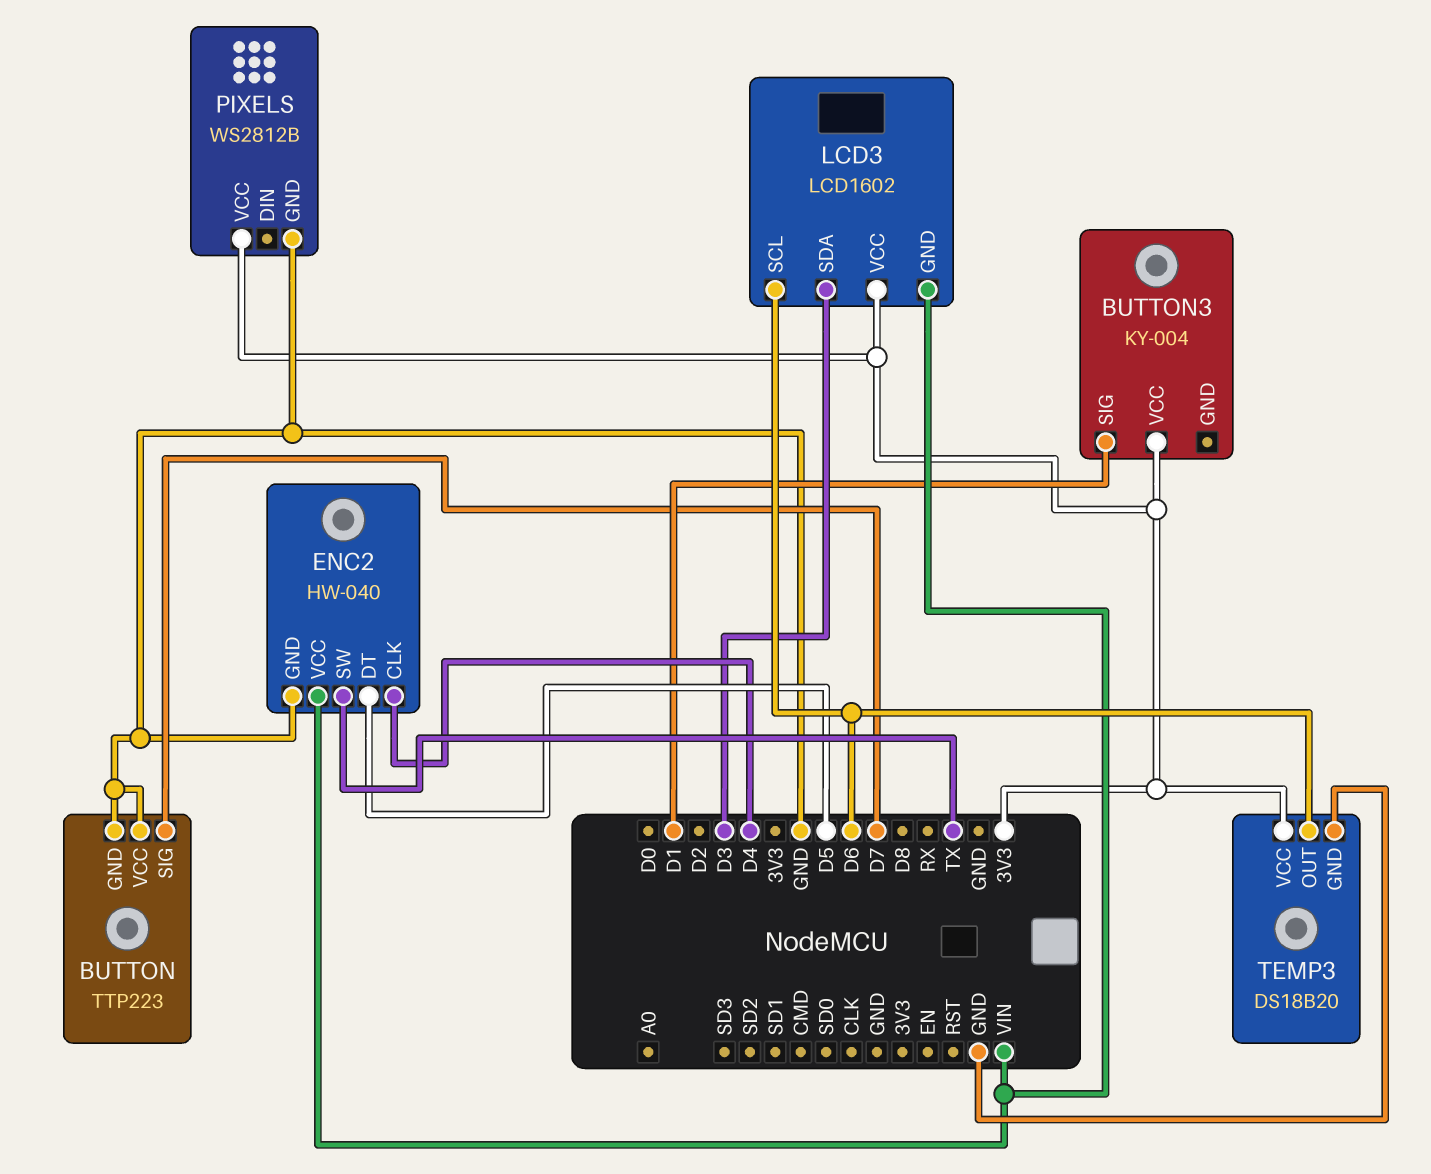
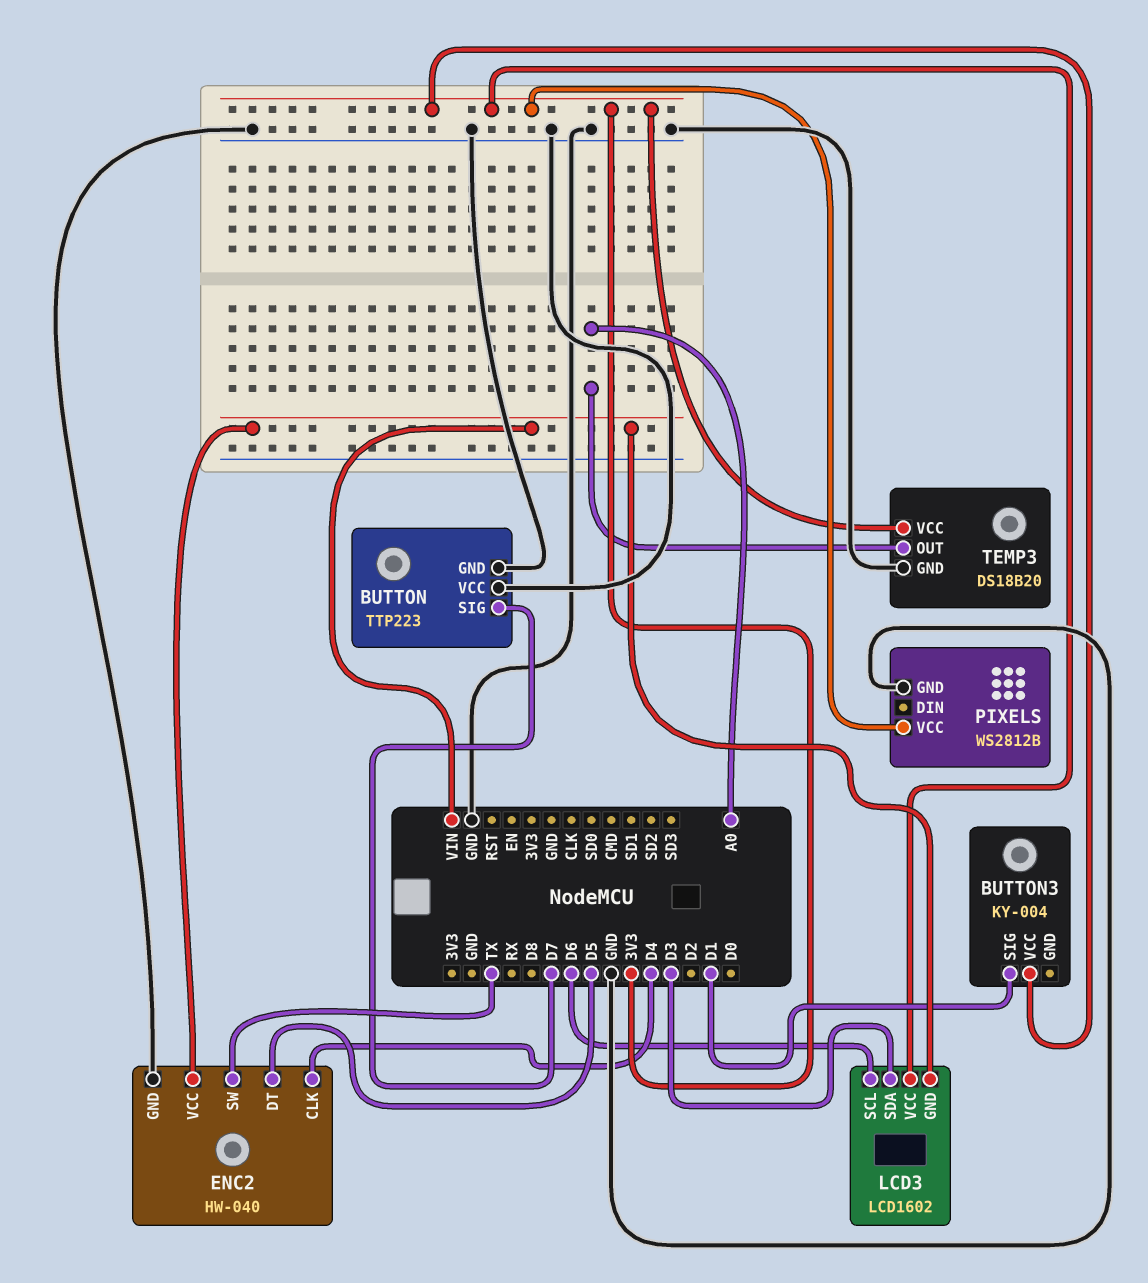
TEMP3 pin OUT: D6 -> A0

